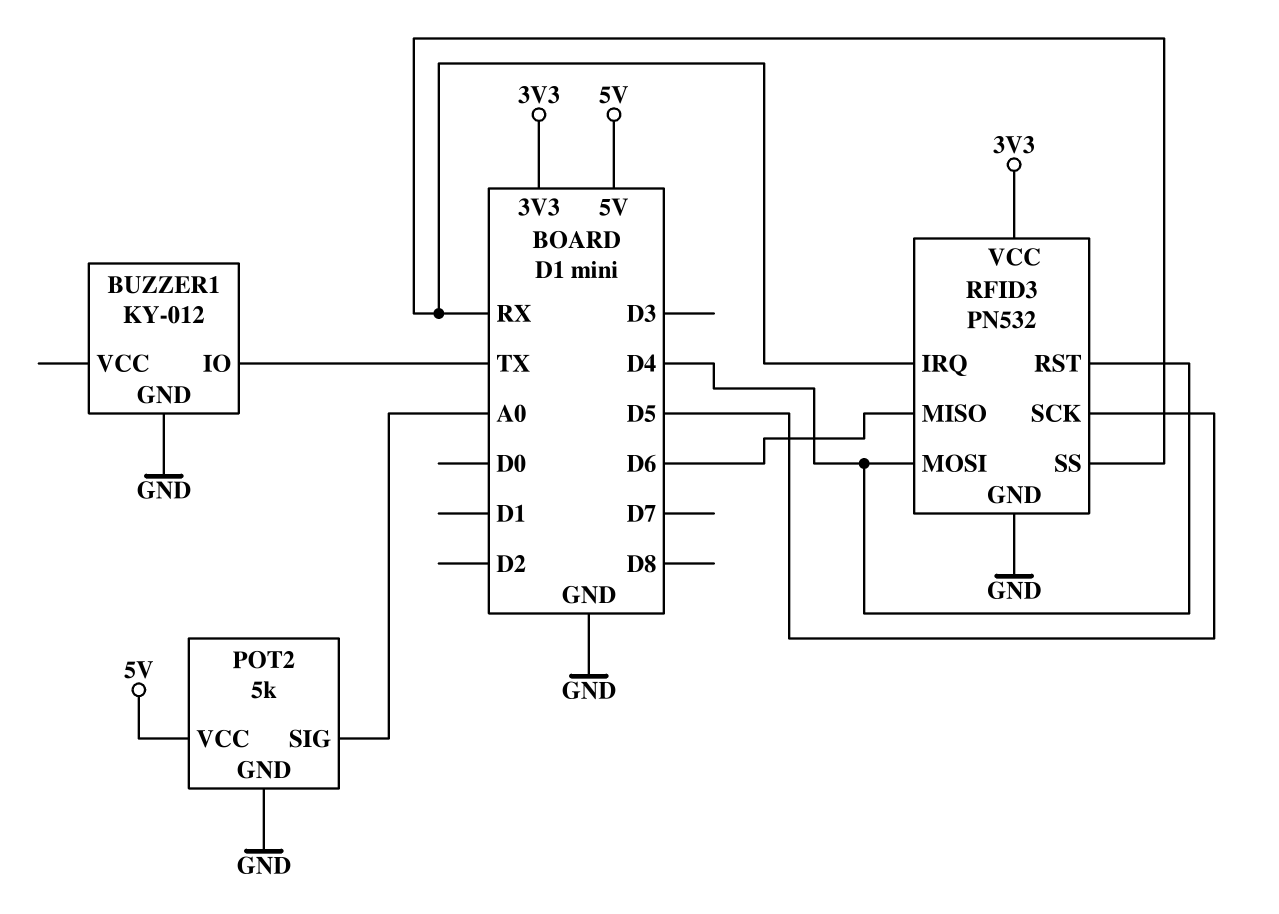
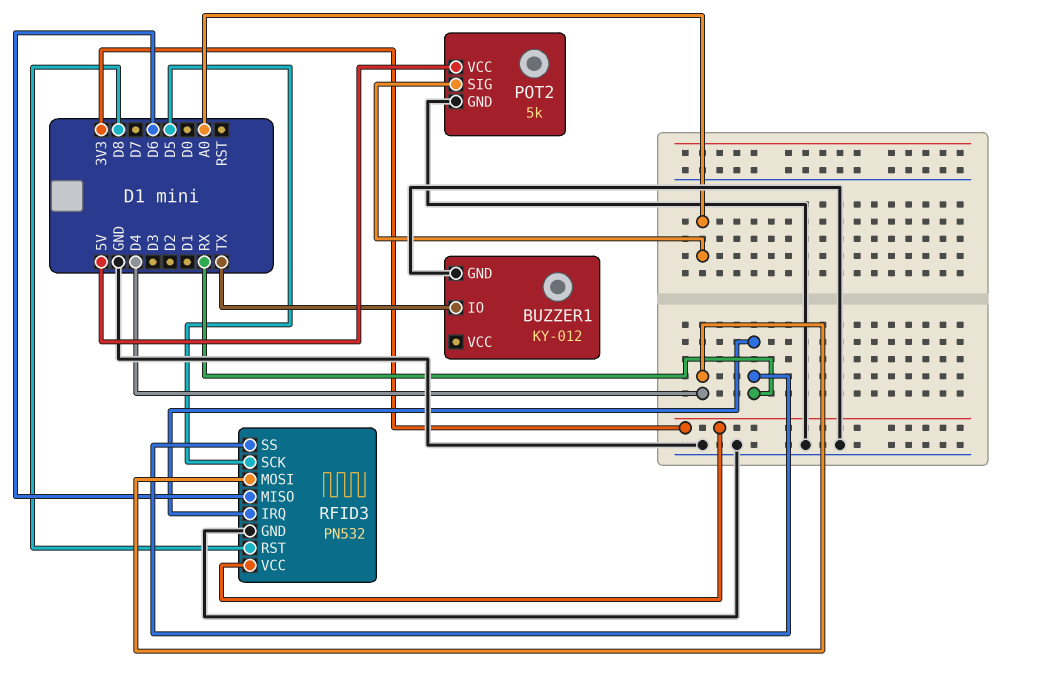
RFID3 pin RST: D4 -> D8

